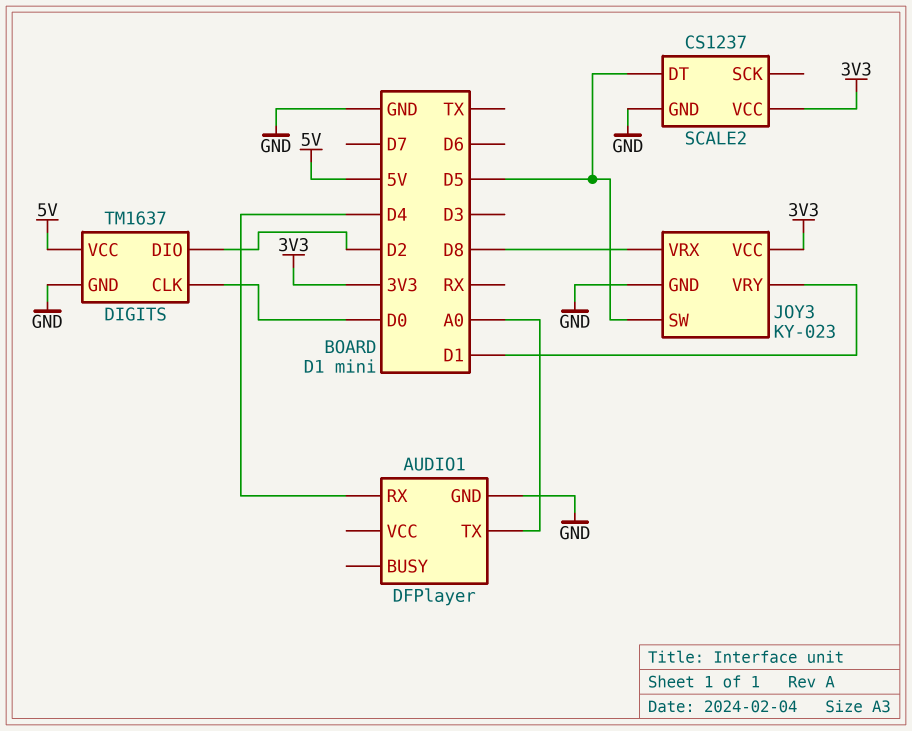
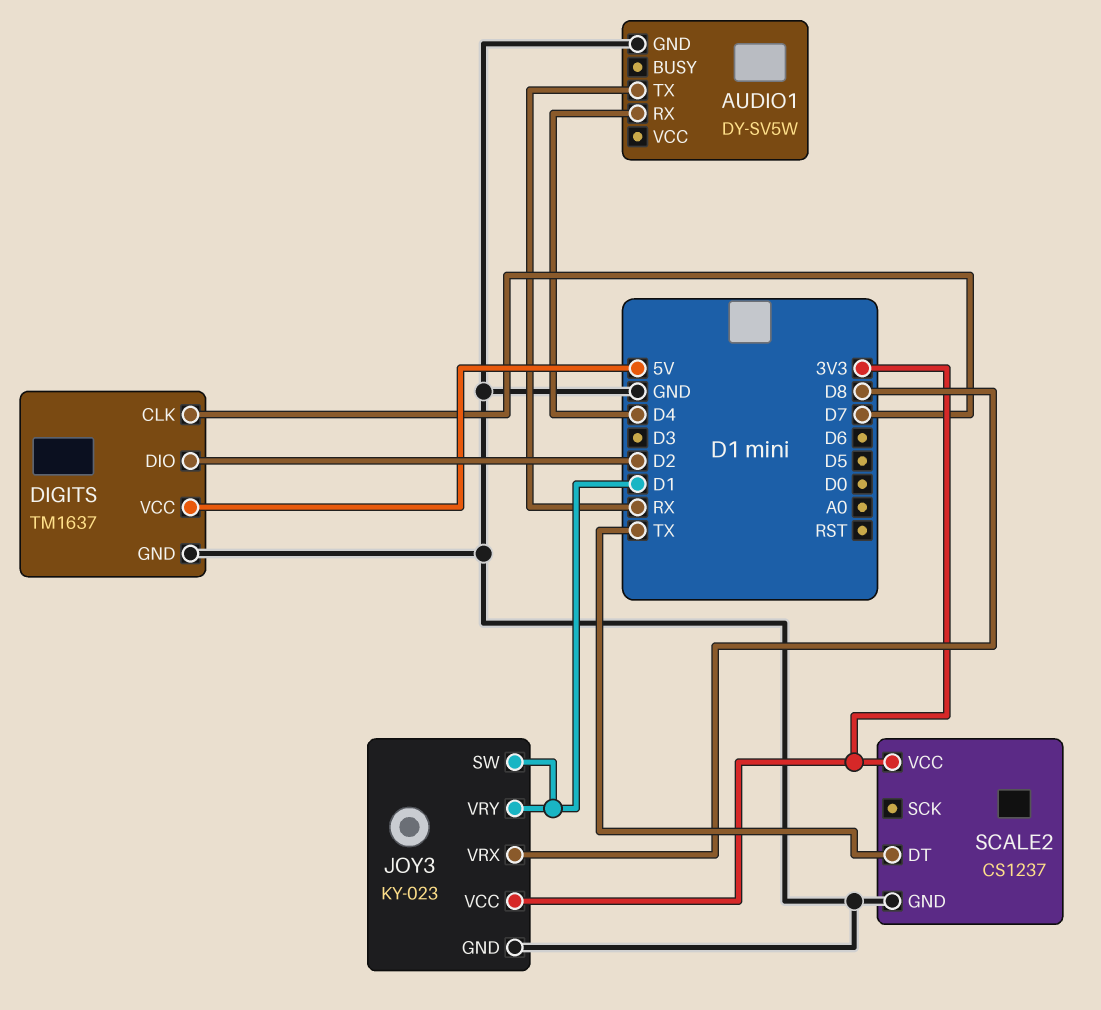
AUDIO1: DFPlayer -> DY-SV5W
AUDIO1 pin TX: A0 -> RX
DIGITS pin CLK: D0 -> D7
JOY3 pin SW: D5 -> D1
SCALE2 pin DT: D5 -> TX

